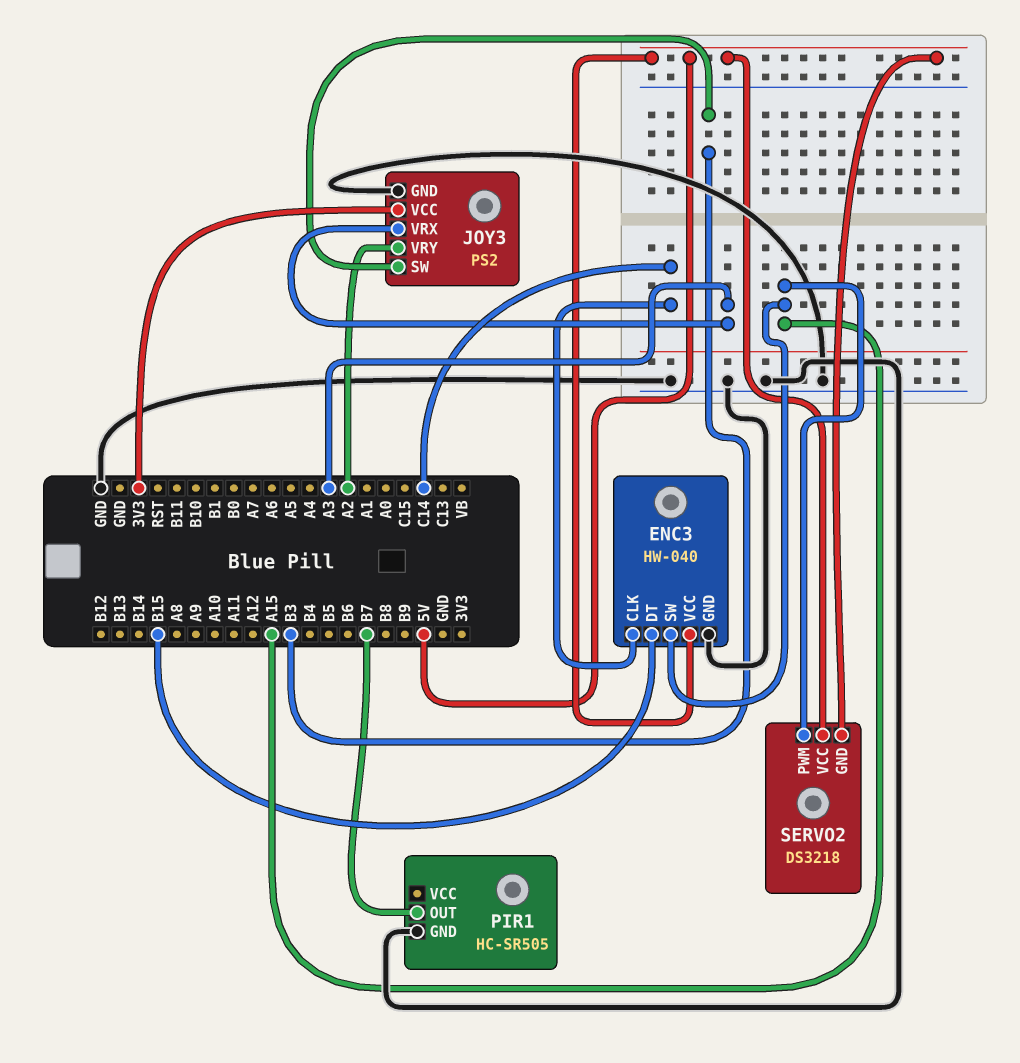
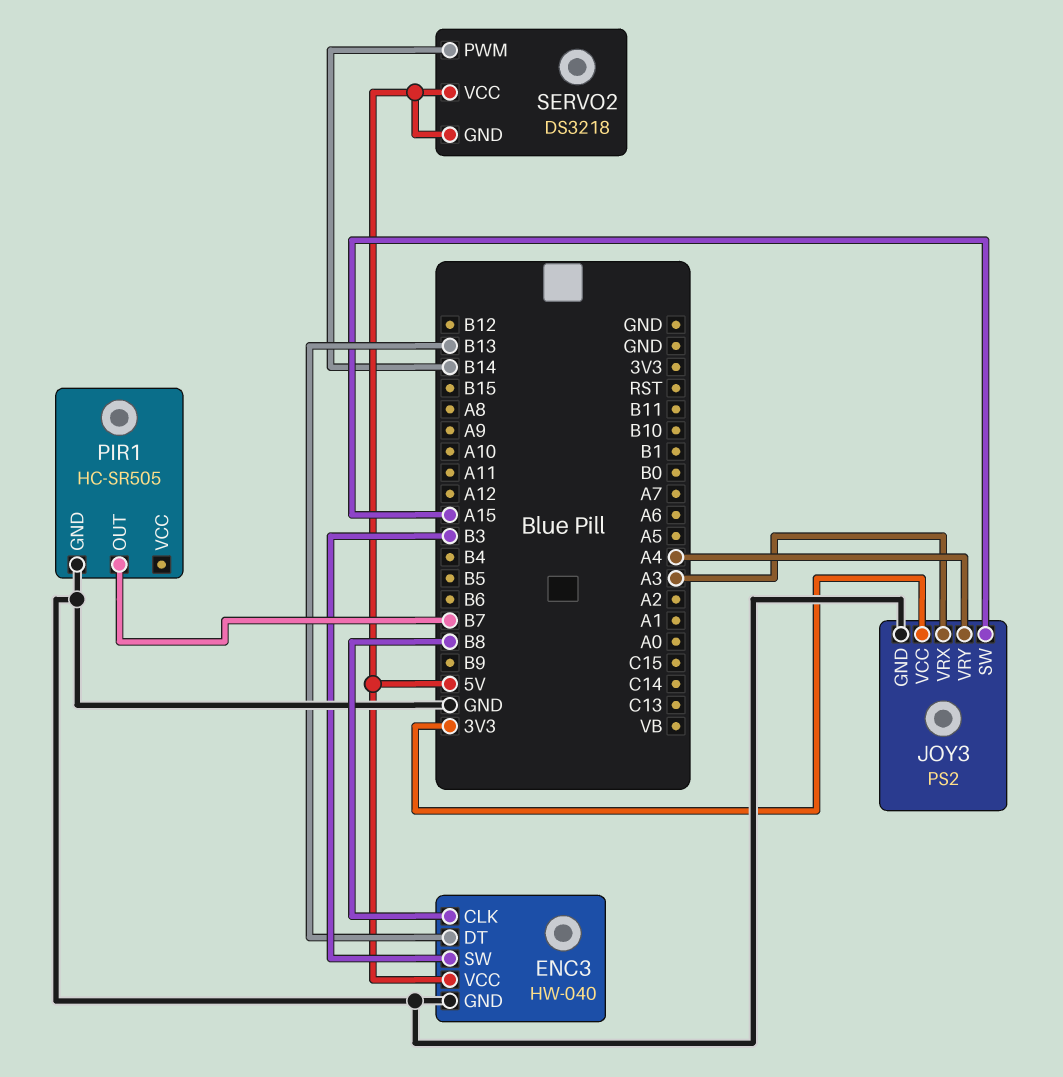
ENC3 pin CLK: C14 -> B8
ENC3 pin DT: B15 -> B13
ENC3 pin SW: A15 -> B3
JOY3 pin SW: B3 -> A15
JOY3 pin VRY: A2 -> A4
SERVO2 pin PWM: A15 -> B14

